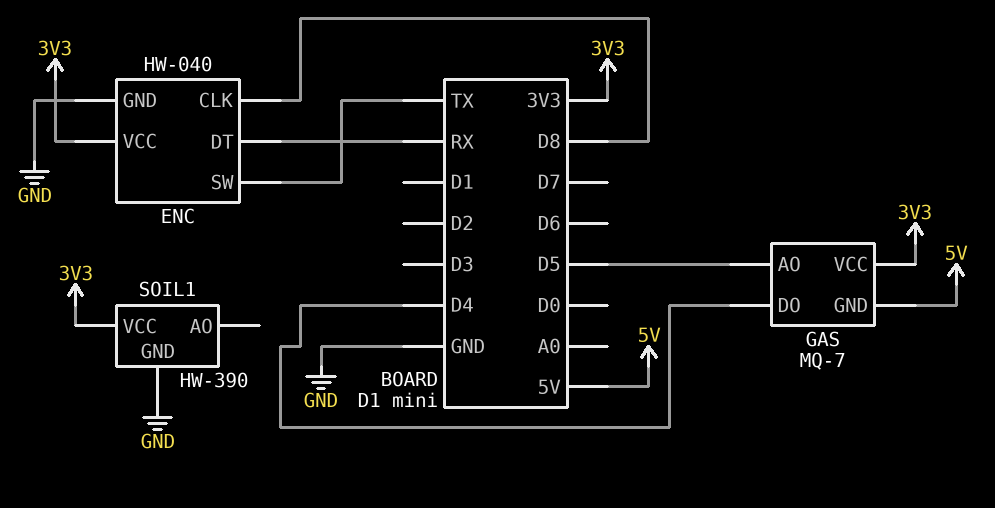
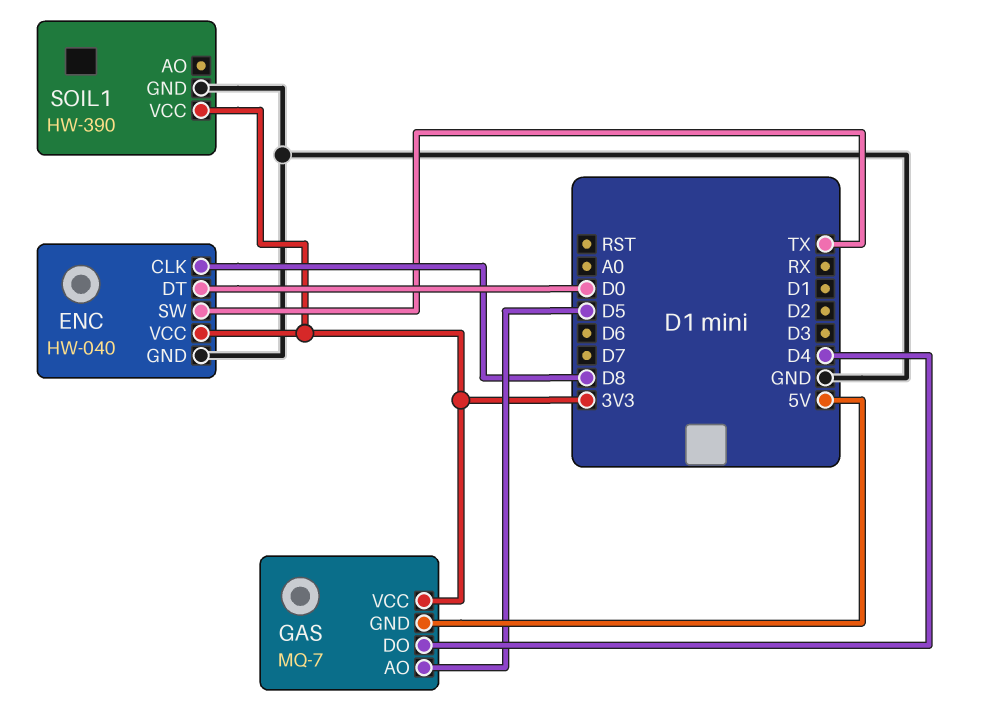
ENC pin DT: RX -> D0

